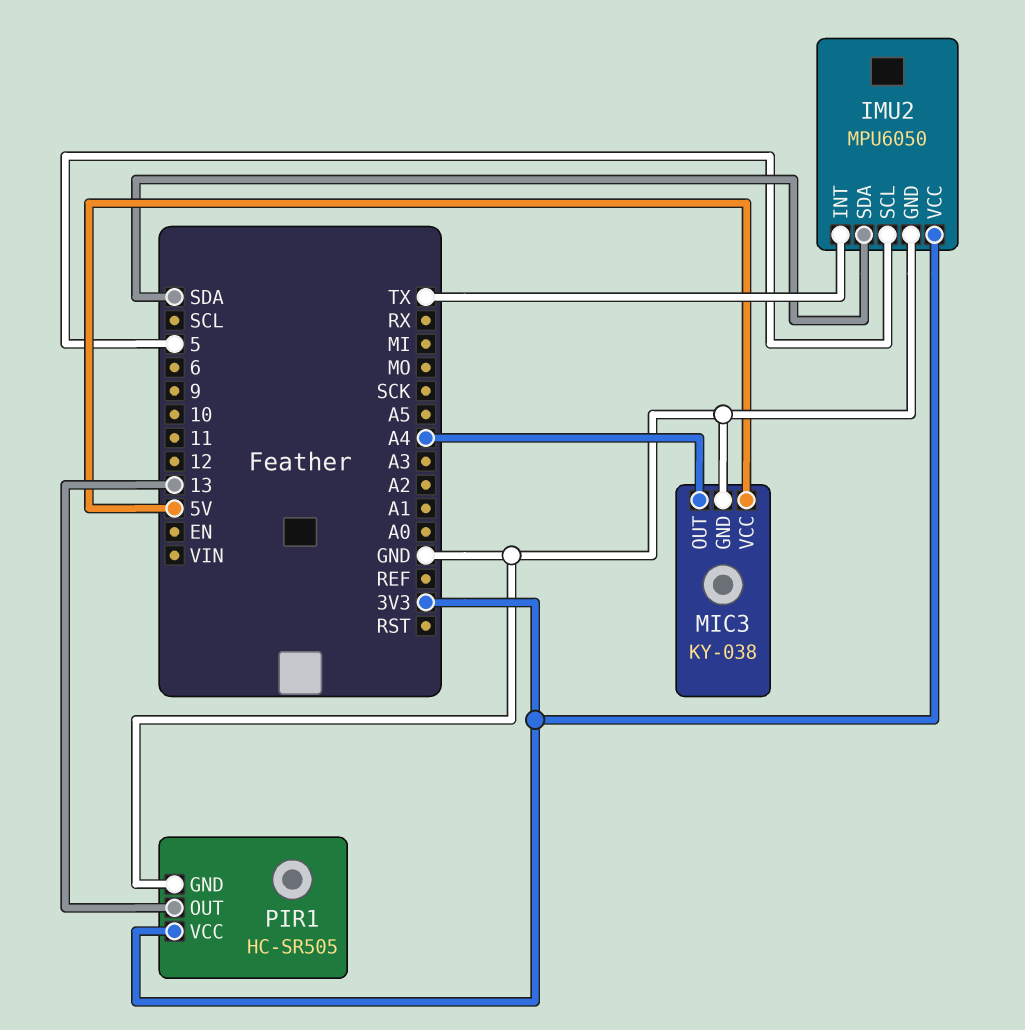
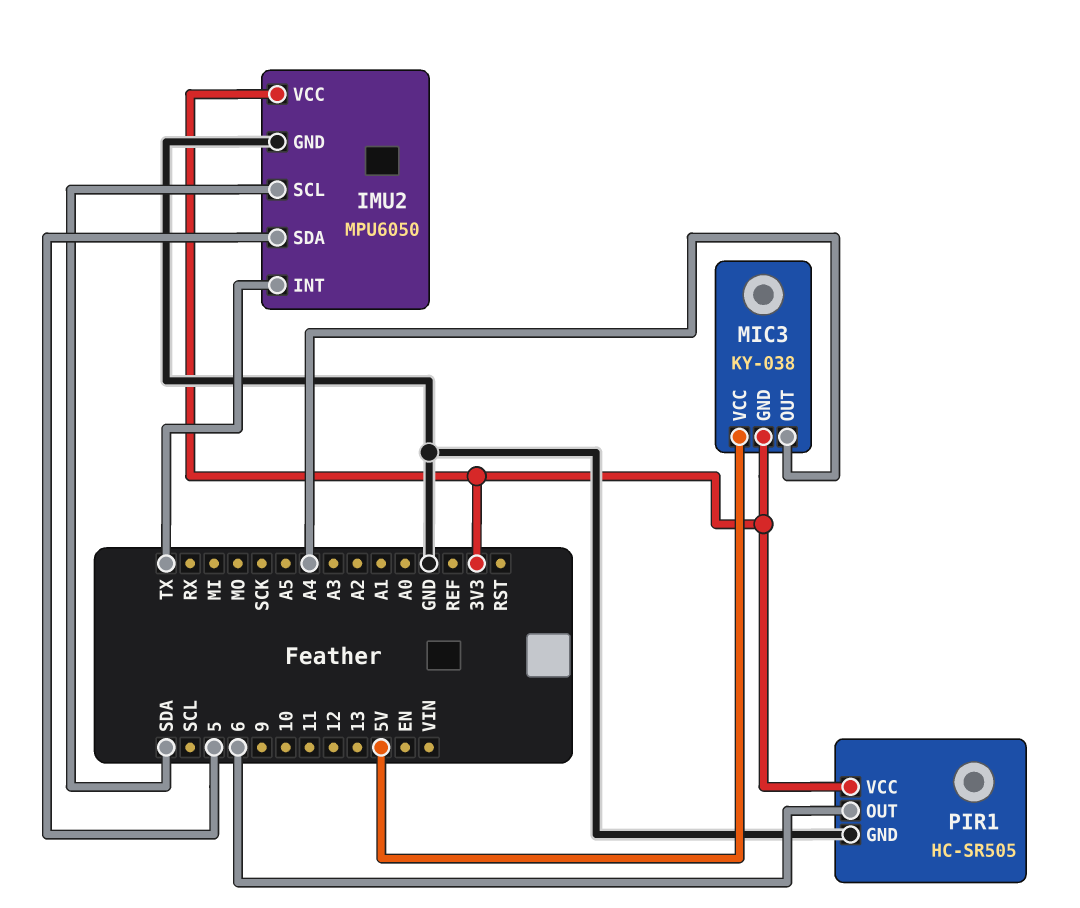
IMU2 pin SCL: 5 -> SDA
IMU2 pin SDA: SDA -> 5
MIC3 pin GND: GND -> 3V3
PIR1 pin OUT: 13 -> 6

